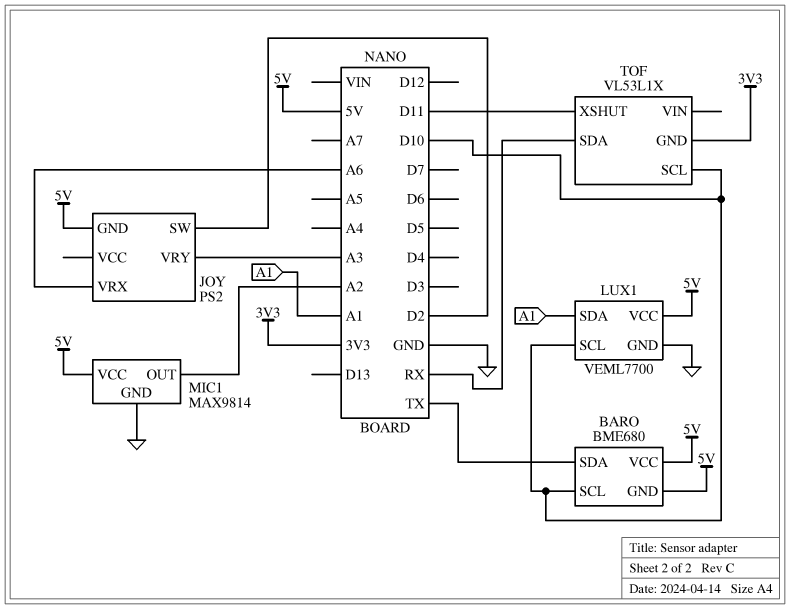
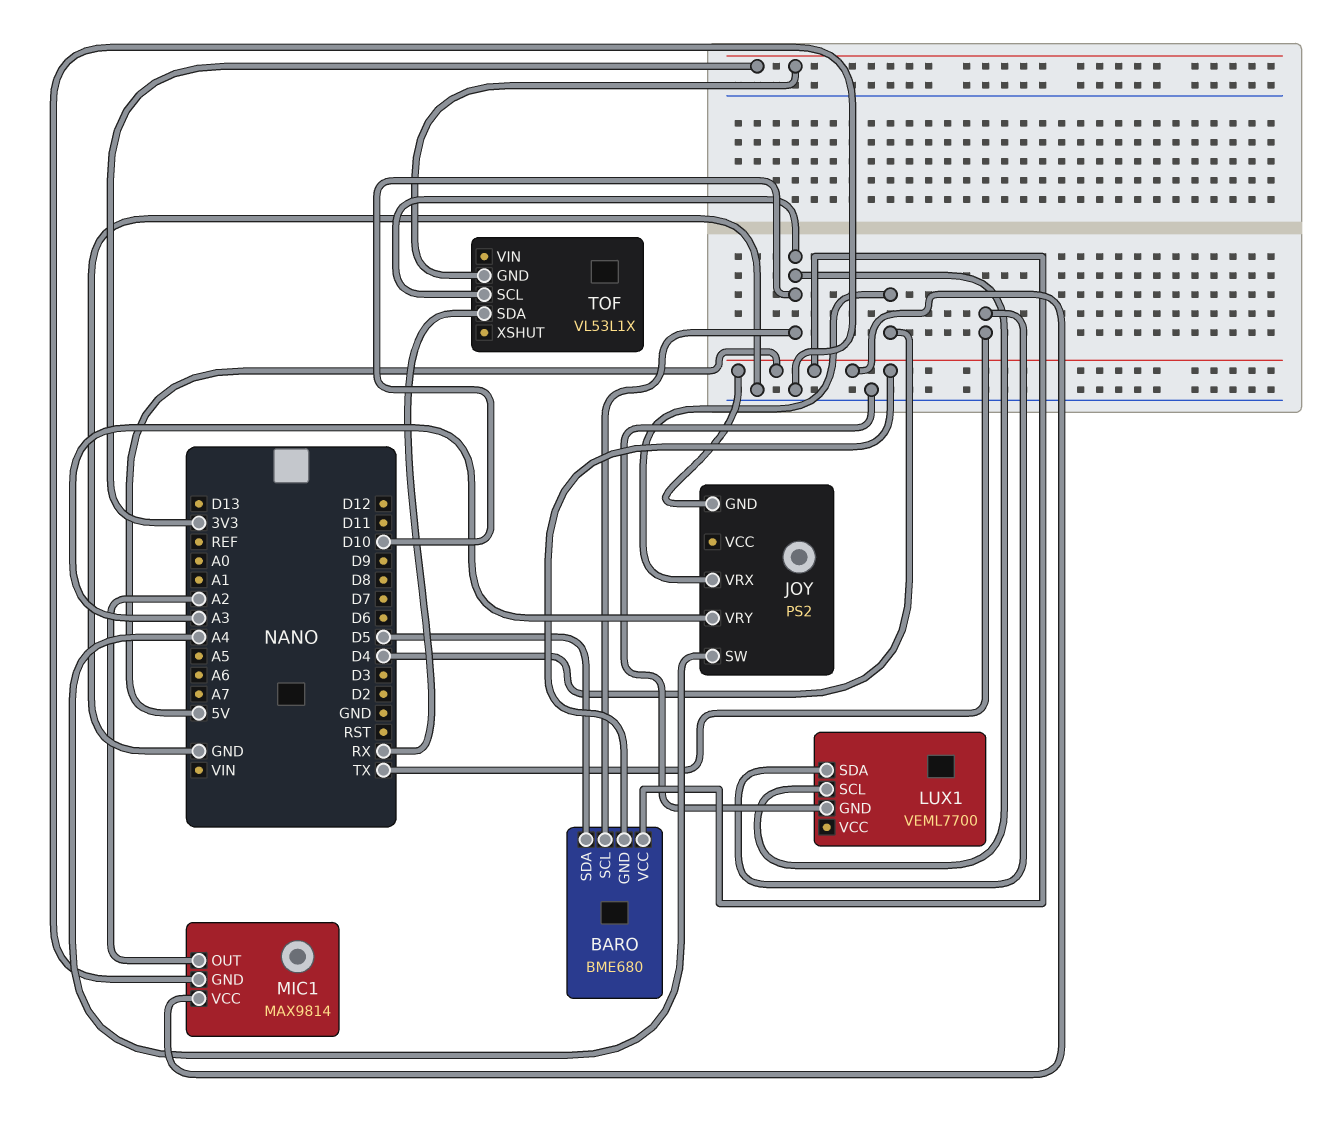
BARO pin SDA: TX -> D5
JOY pin SW: D2 -> A4
JOY pin VRX: A6 -> D4
LUX1 pin SDA: A1 -> TX
LUX1 pin VCC: 5V -> none
TOF pin XSHUT: D11 -> none

